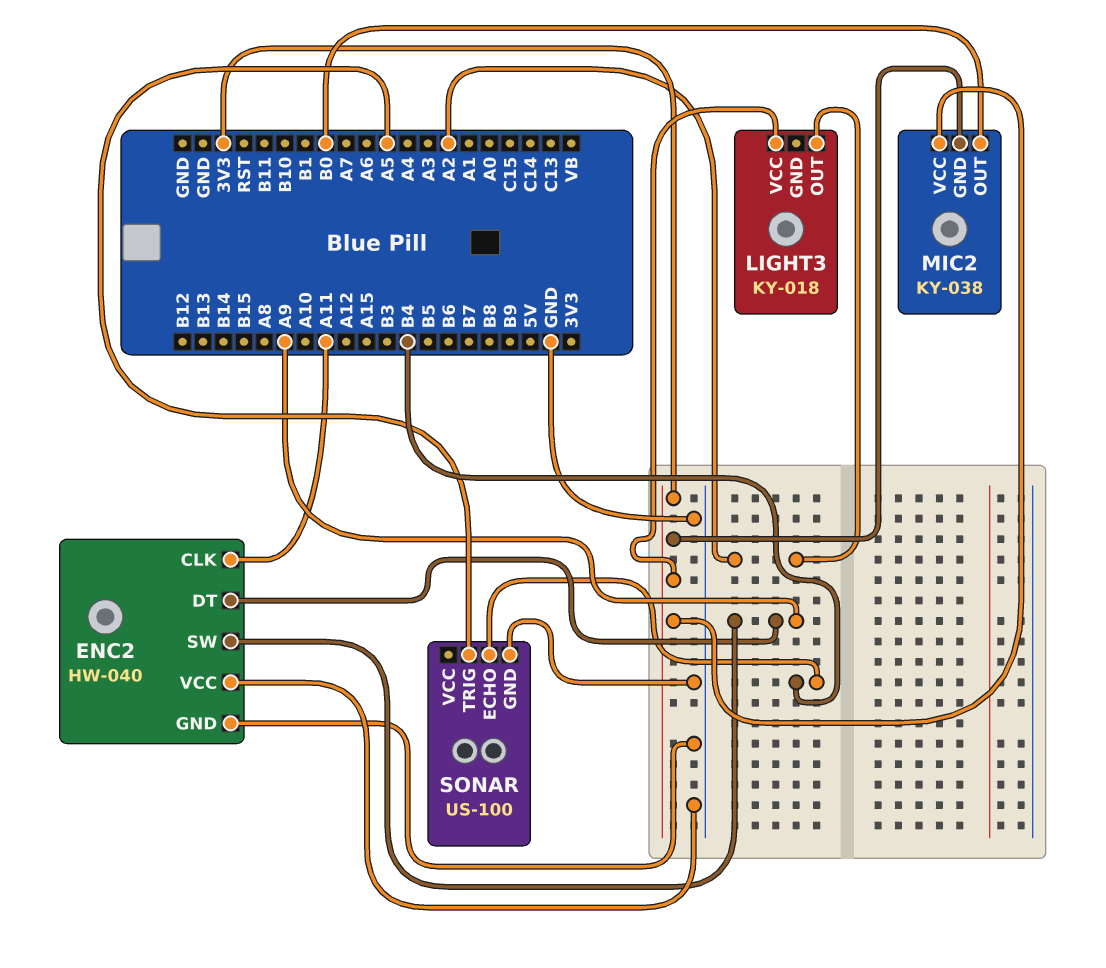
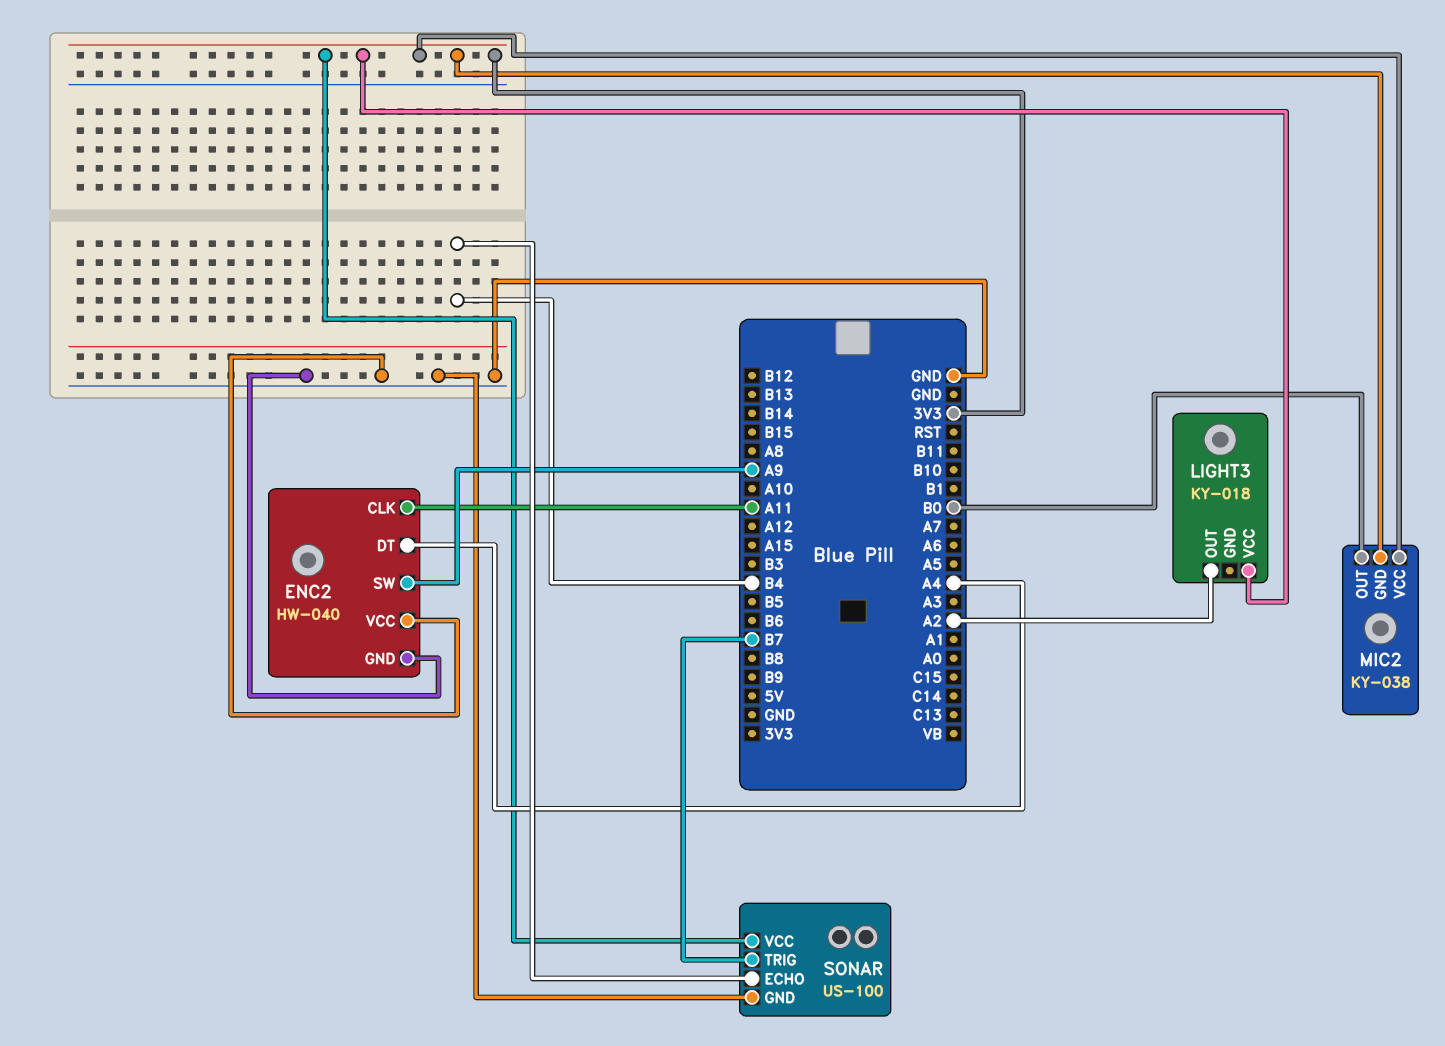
ENC2 pin DT: A9 -> A4
SONAR pin TRIG: A5 -> B7
SONAR pin VCC: none -> 3V3

